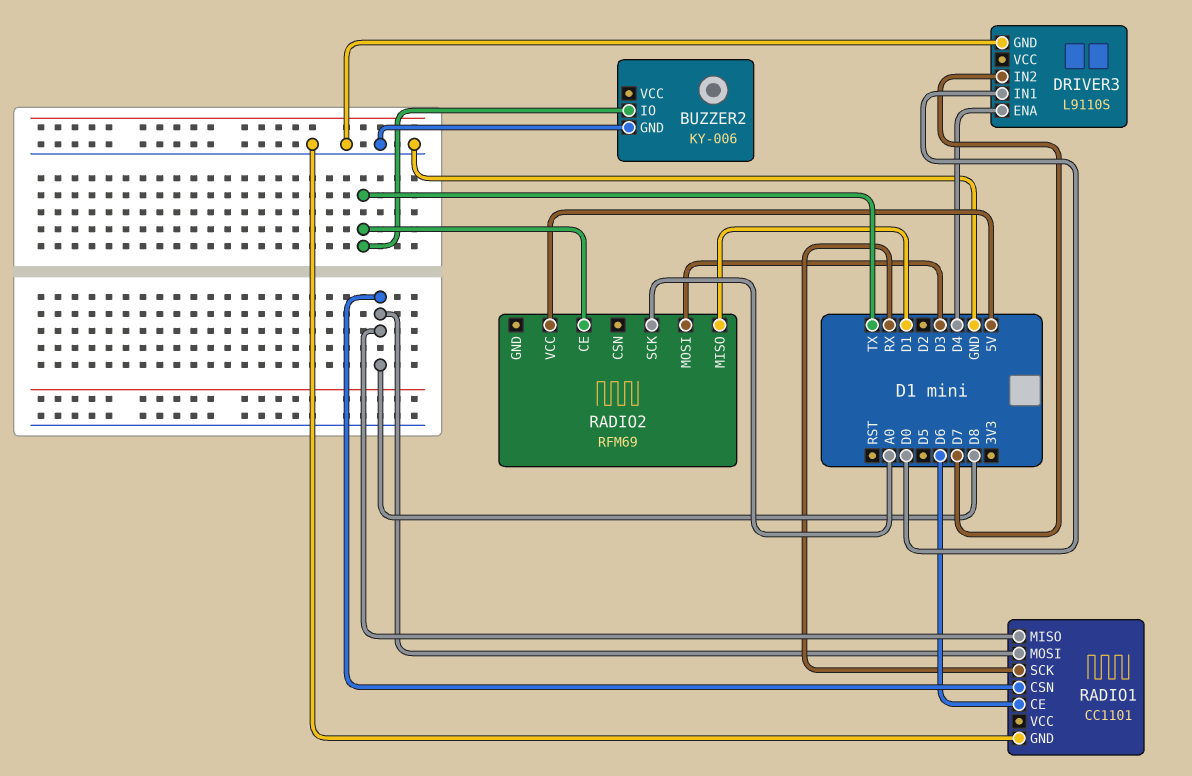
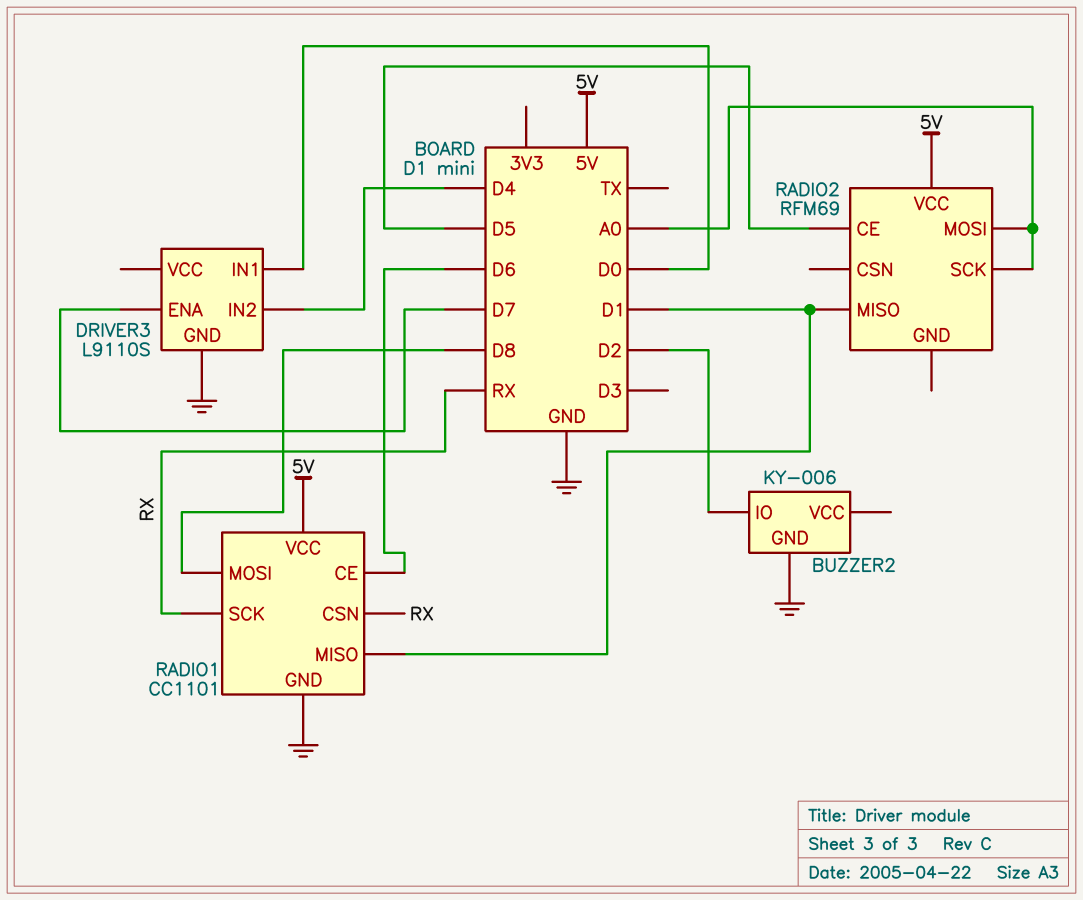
BUZZER2 pin IO: TX -> D2
DRIVER3 pin ENA: D4 -> D7
DRIVER3 pin IN2: D7 -> D4
RADIO1 pin CSN: D8 -> RX
RADIO1 pin MISO: D8 -> D1
RADIO1 pin VCC: none -> 5V
RADIO2 pin CE: TX -> D5
RADIO2 pin MOSI: D3 -> A0

